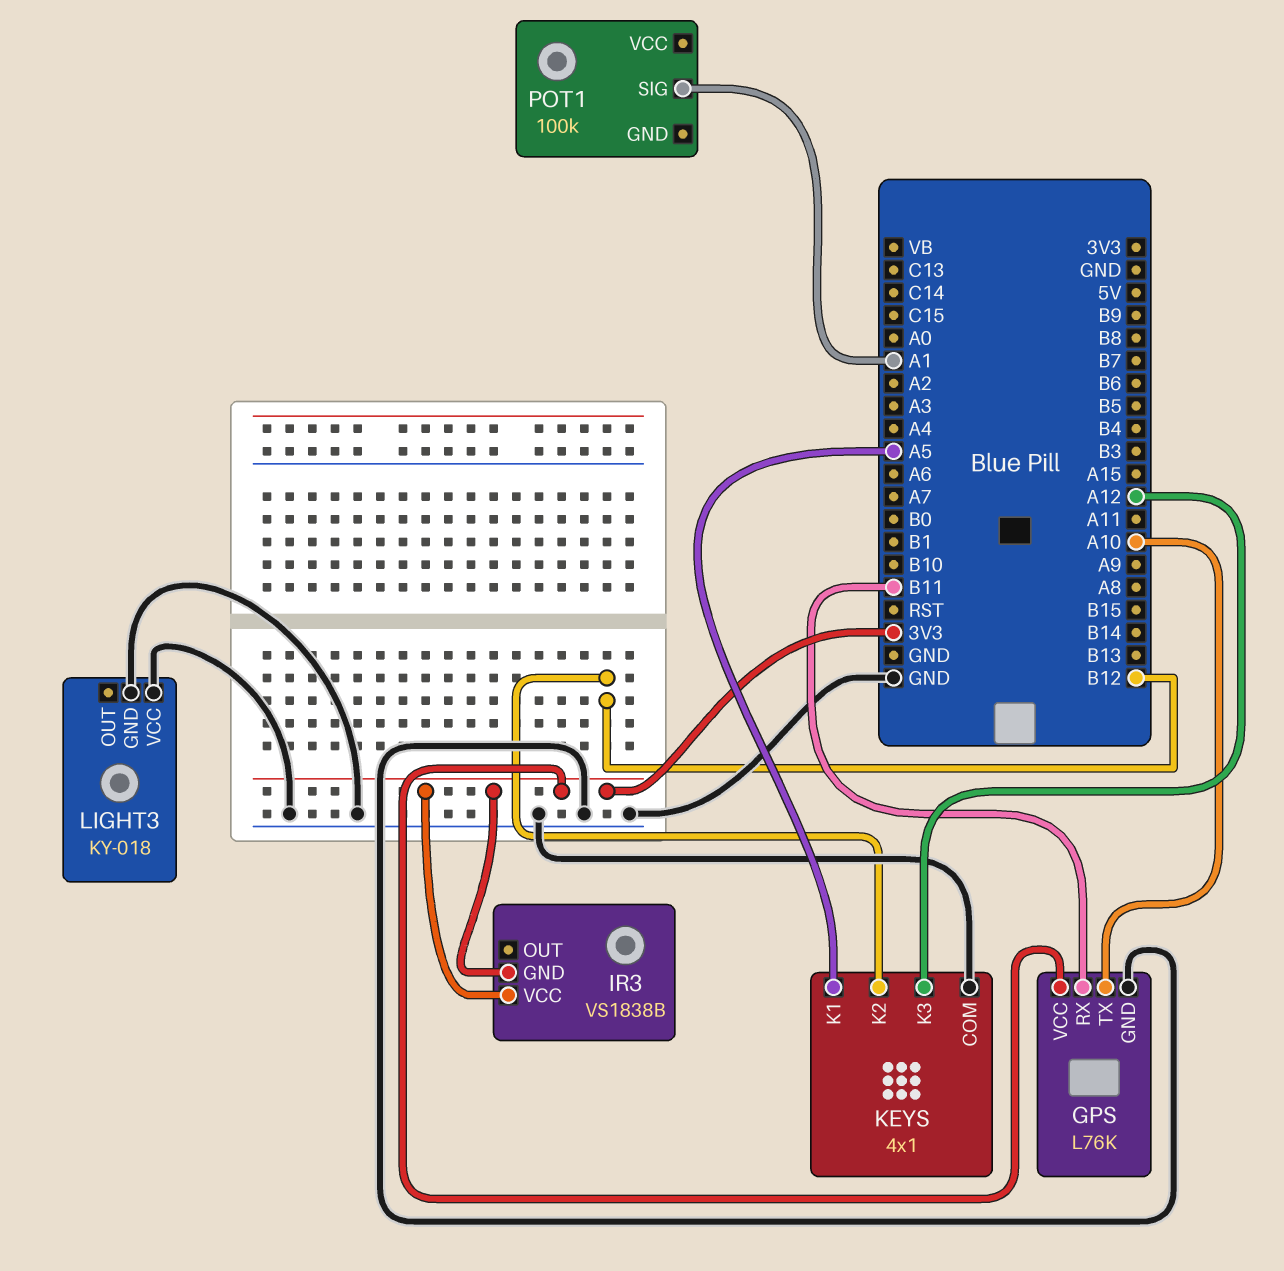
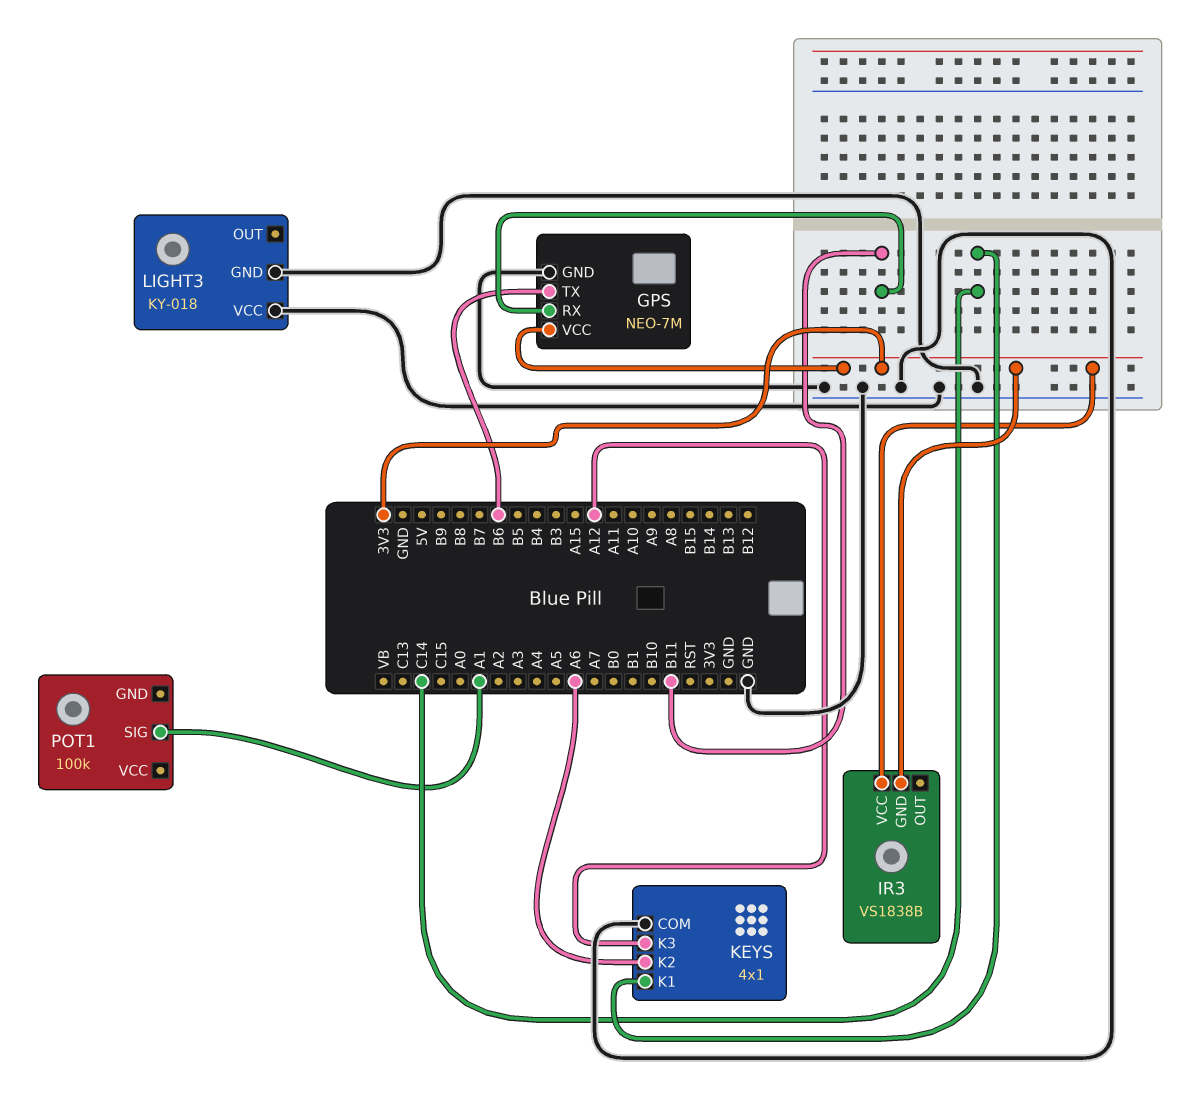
GPS: L76K -> NEO-7M
GPS pin TX: A10 -> B6
KEYS pin K1: A5 -> C14
KEYS pin K2: B12 -> A6

